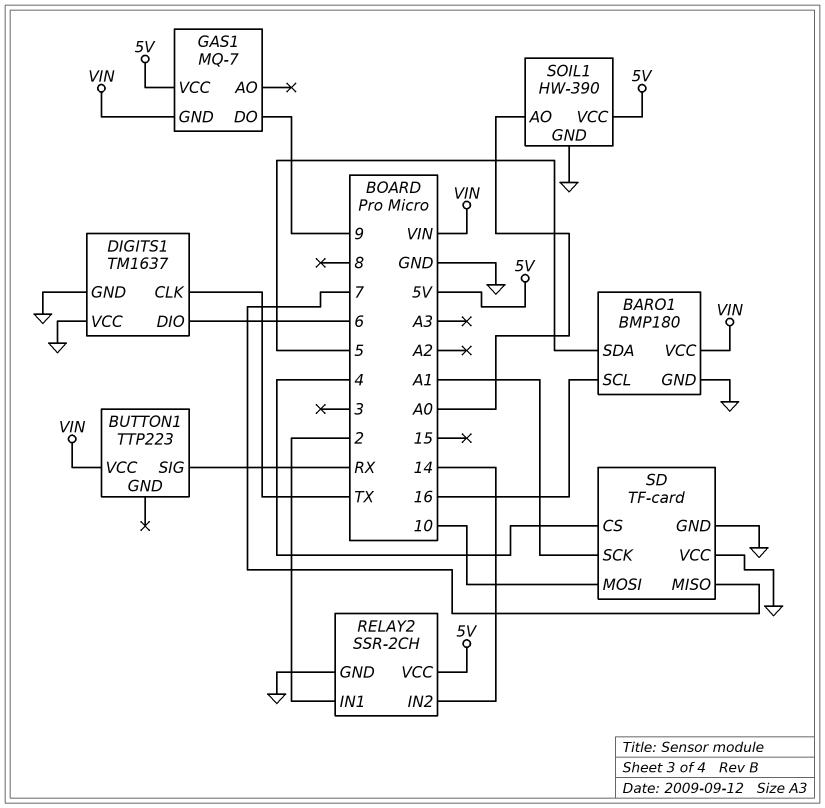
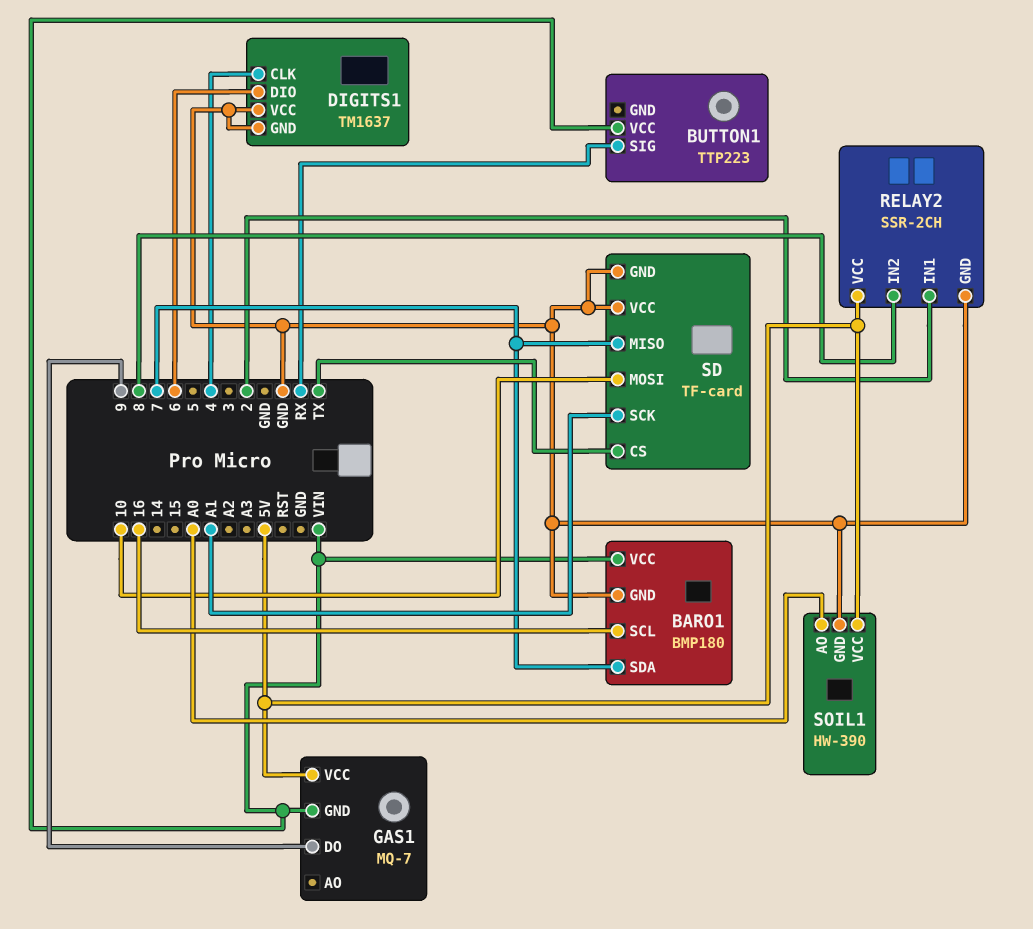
BARO1 pin SDA: 5 -> 7
DIGITS1 pin CLK: TX -> 4
RELAY2 pin IN2: 14 -> 8
SD pin CS: 4 -> TX

